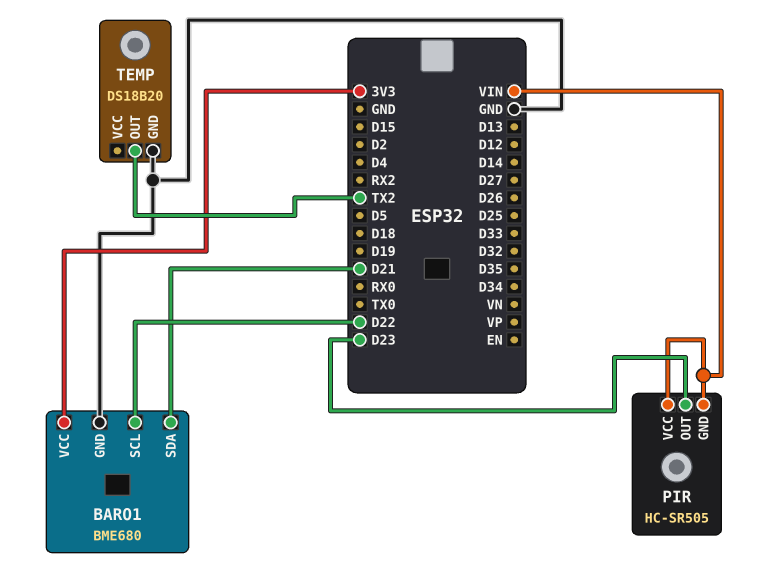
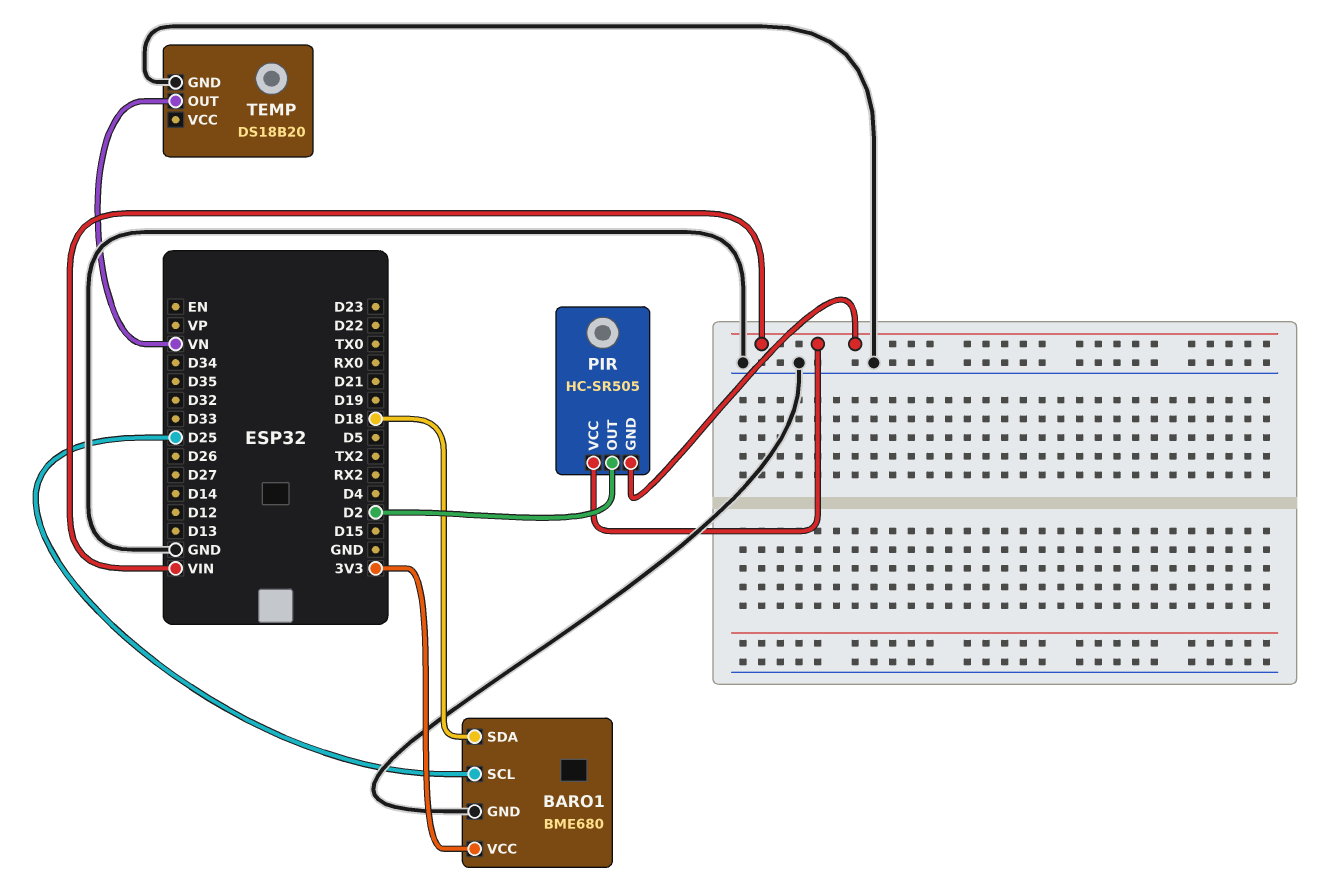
BARO1 pin SCL: D22 -> D25
BARO1 pin SDA: D21 -> D18
PIR pin OUT: D23 -> D2
TEMP pin OUT: TX2 -> VN

